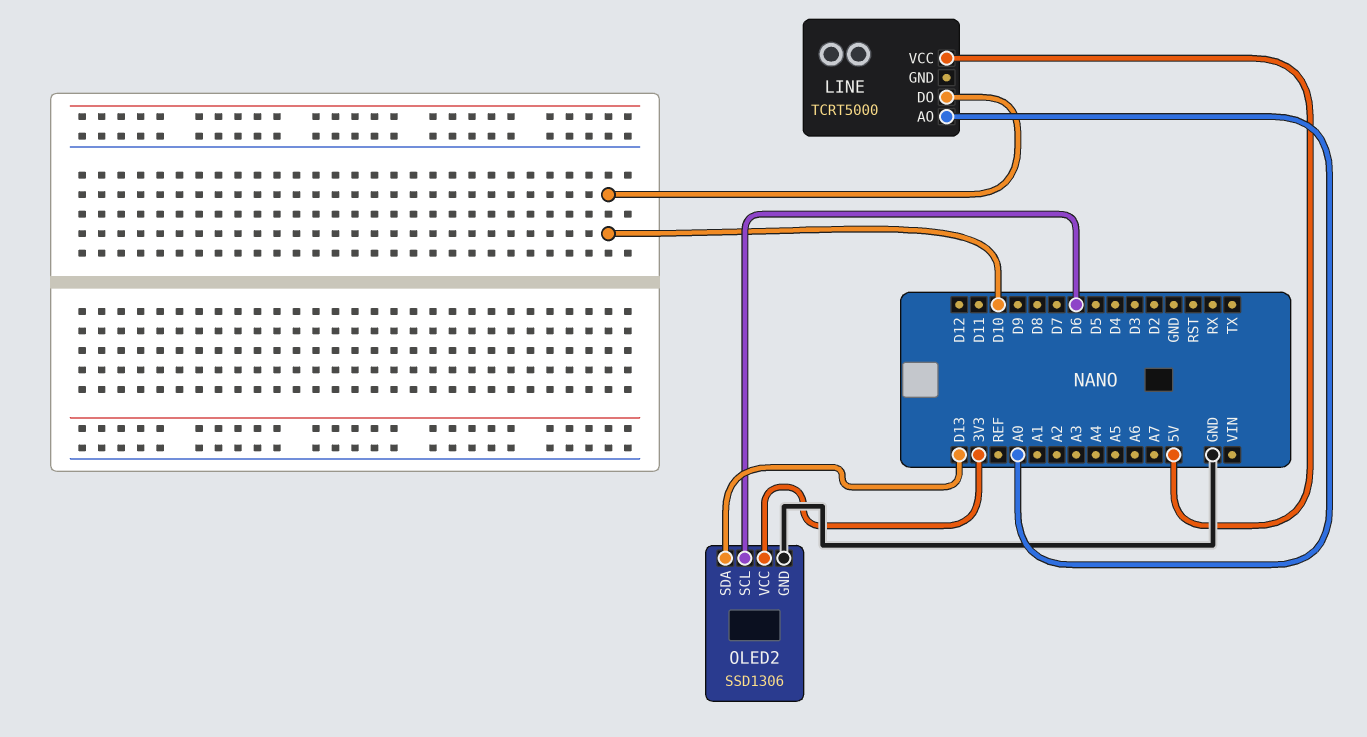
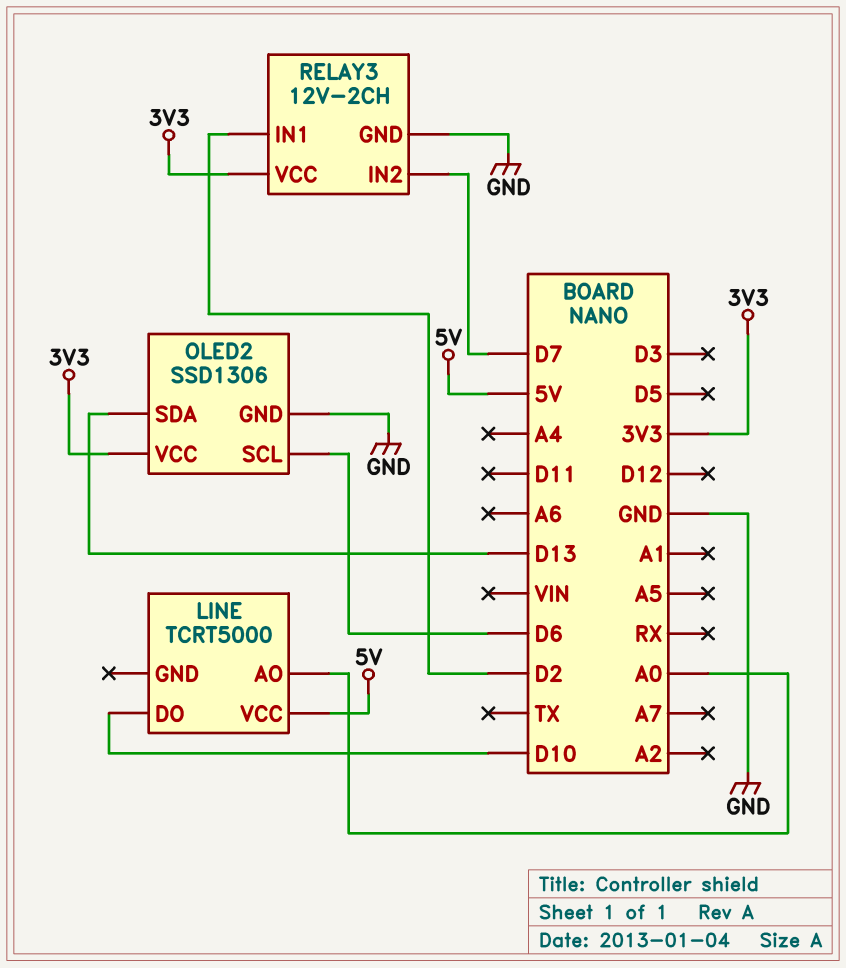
RELAY3: none -> 12V-2CH
RELAY3 pin GND: none -> GND
RELAY3 pin IN1: none -> D2
RELAY3 pin IN2: none -> D7
RELAY3 pin VCC: none -> 3V3

